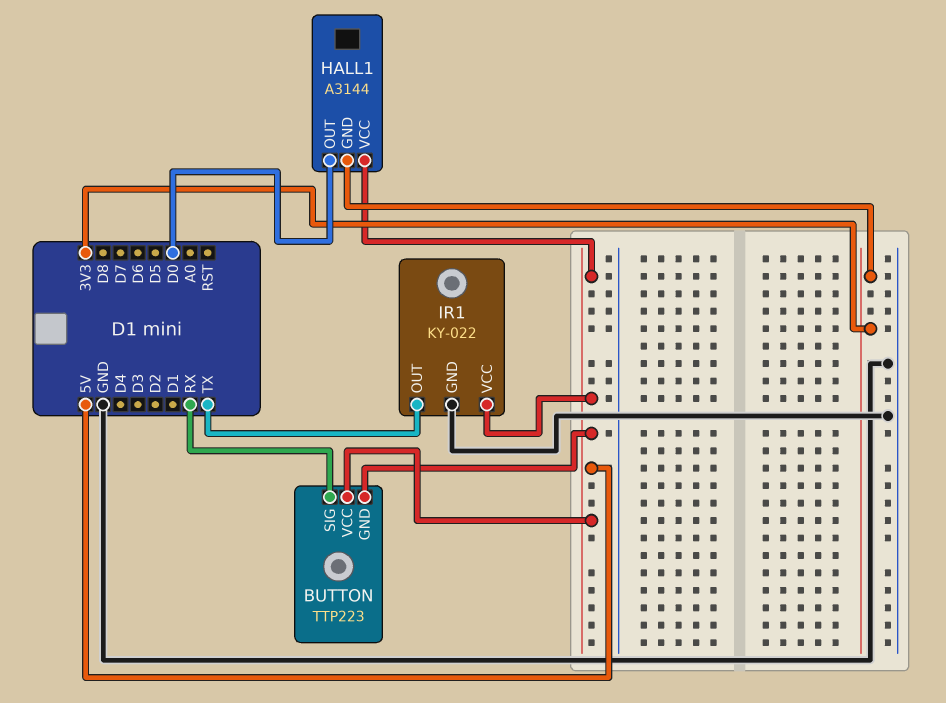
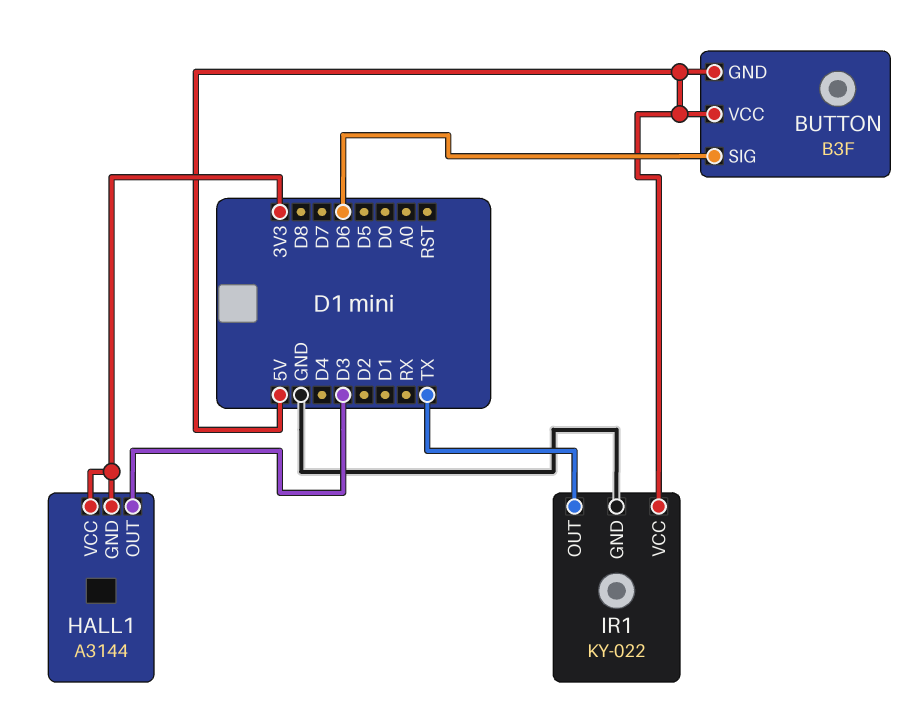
BUTTON: TTP223 -> B3F
BUTTON pin SIG: RX -> D6
HALL1 pin OUT: D0 -> D3
HALL1 pin VCC: 5V -> 3V3

